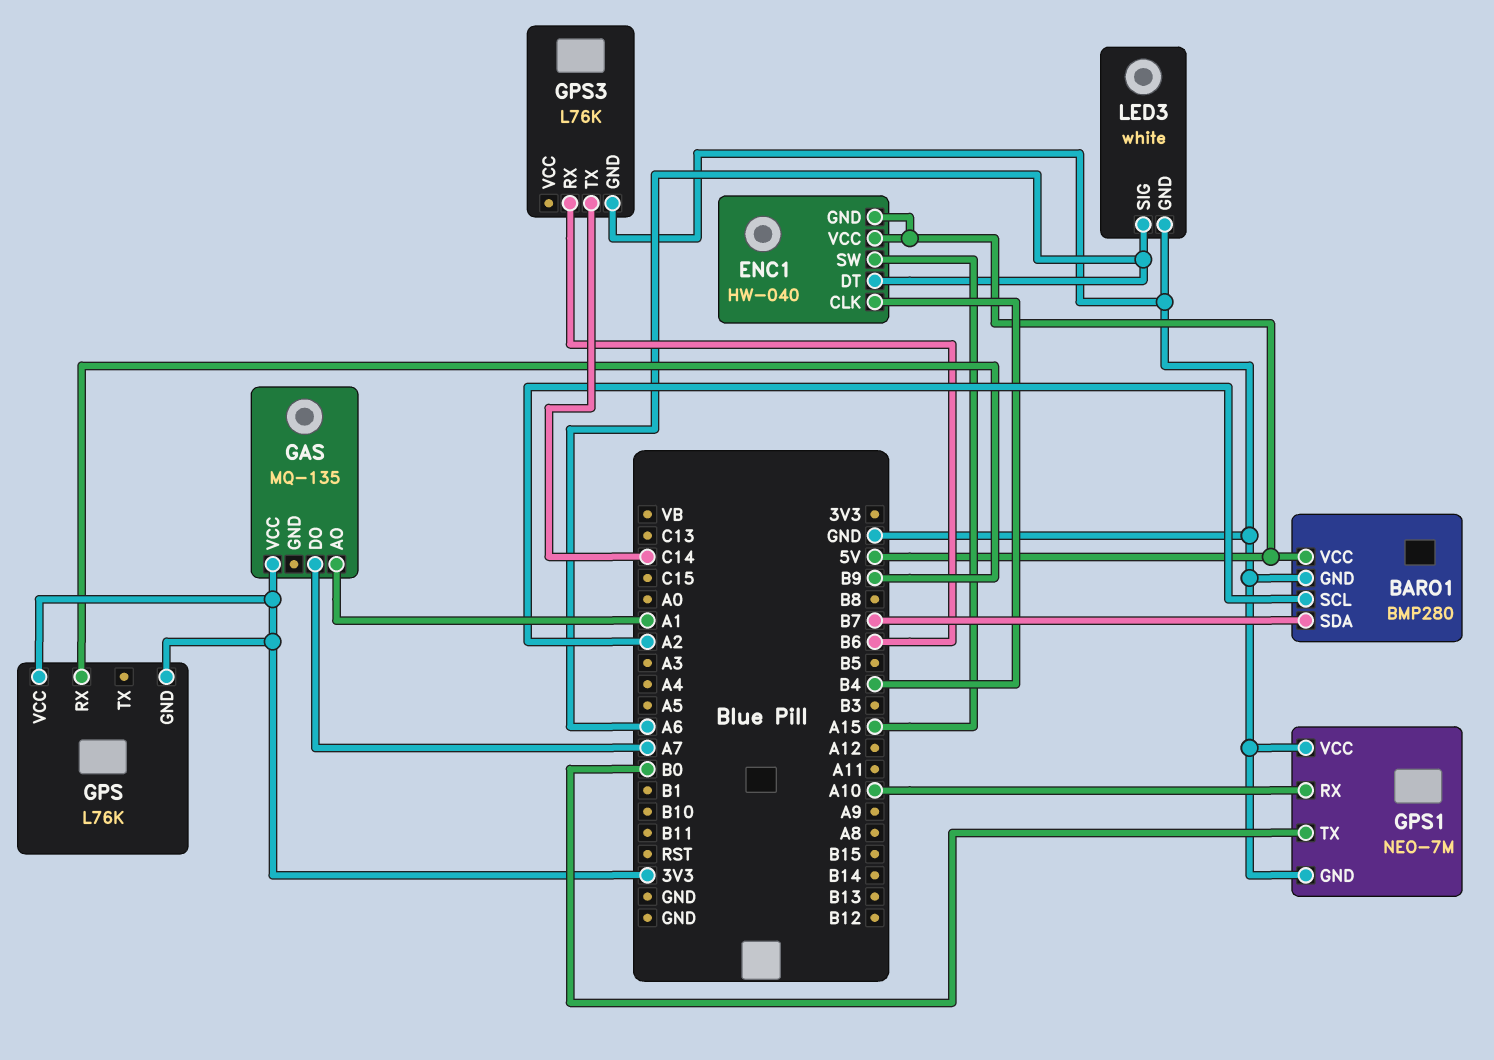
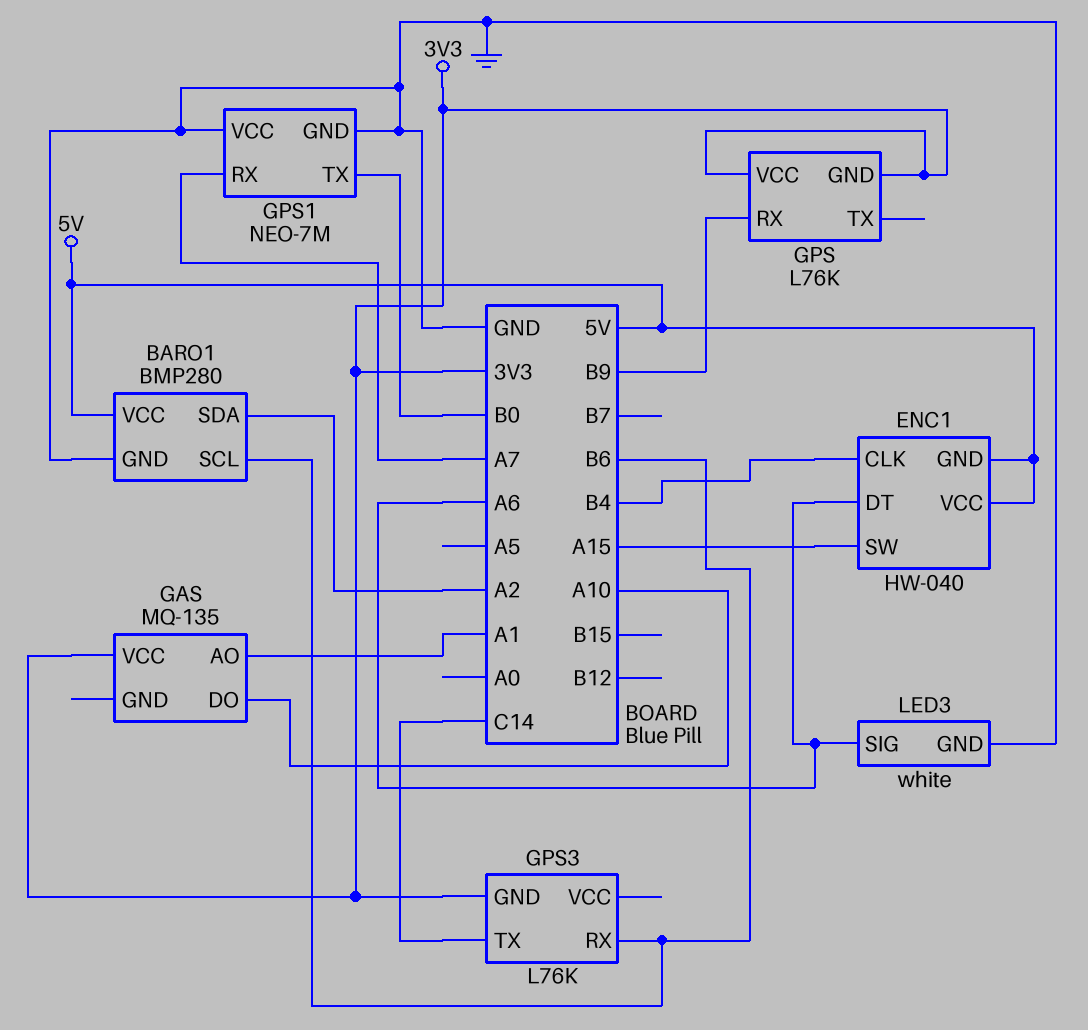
BARO1 pin SCL: A2 -> B6
BARO1 pin SDA: B7 -> A2
GAS pin DO: A7 -> A10
GPS1 pin RX: A10 -> A7
GPS3 pin GND: GND -> 3V3

